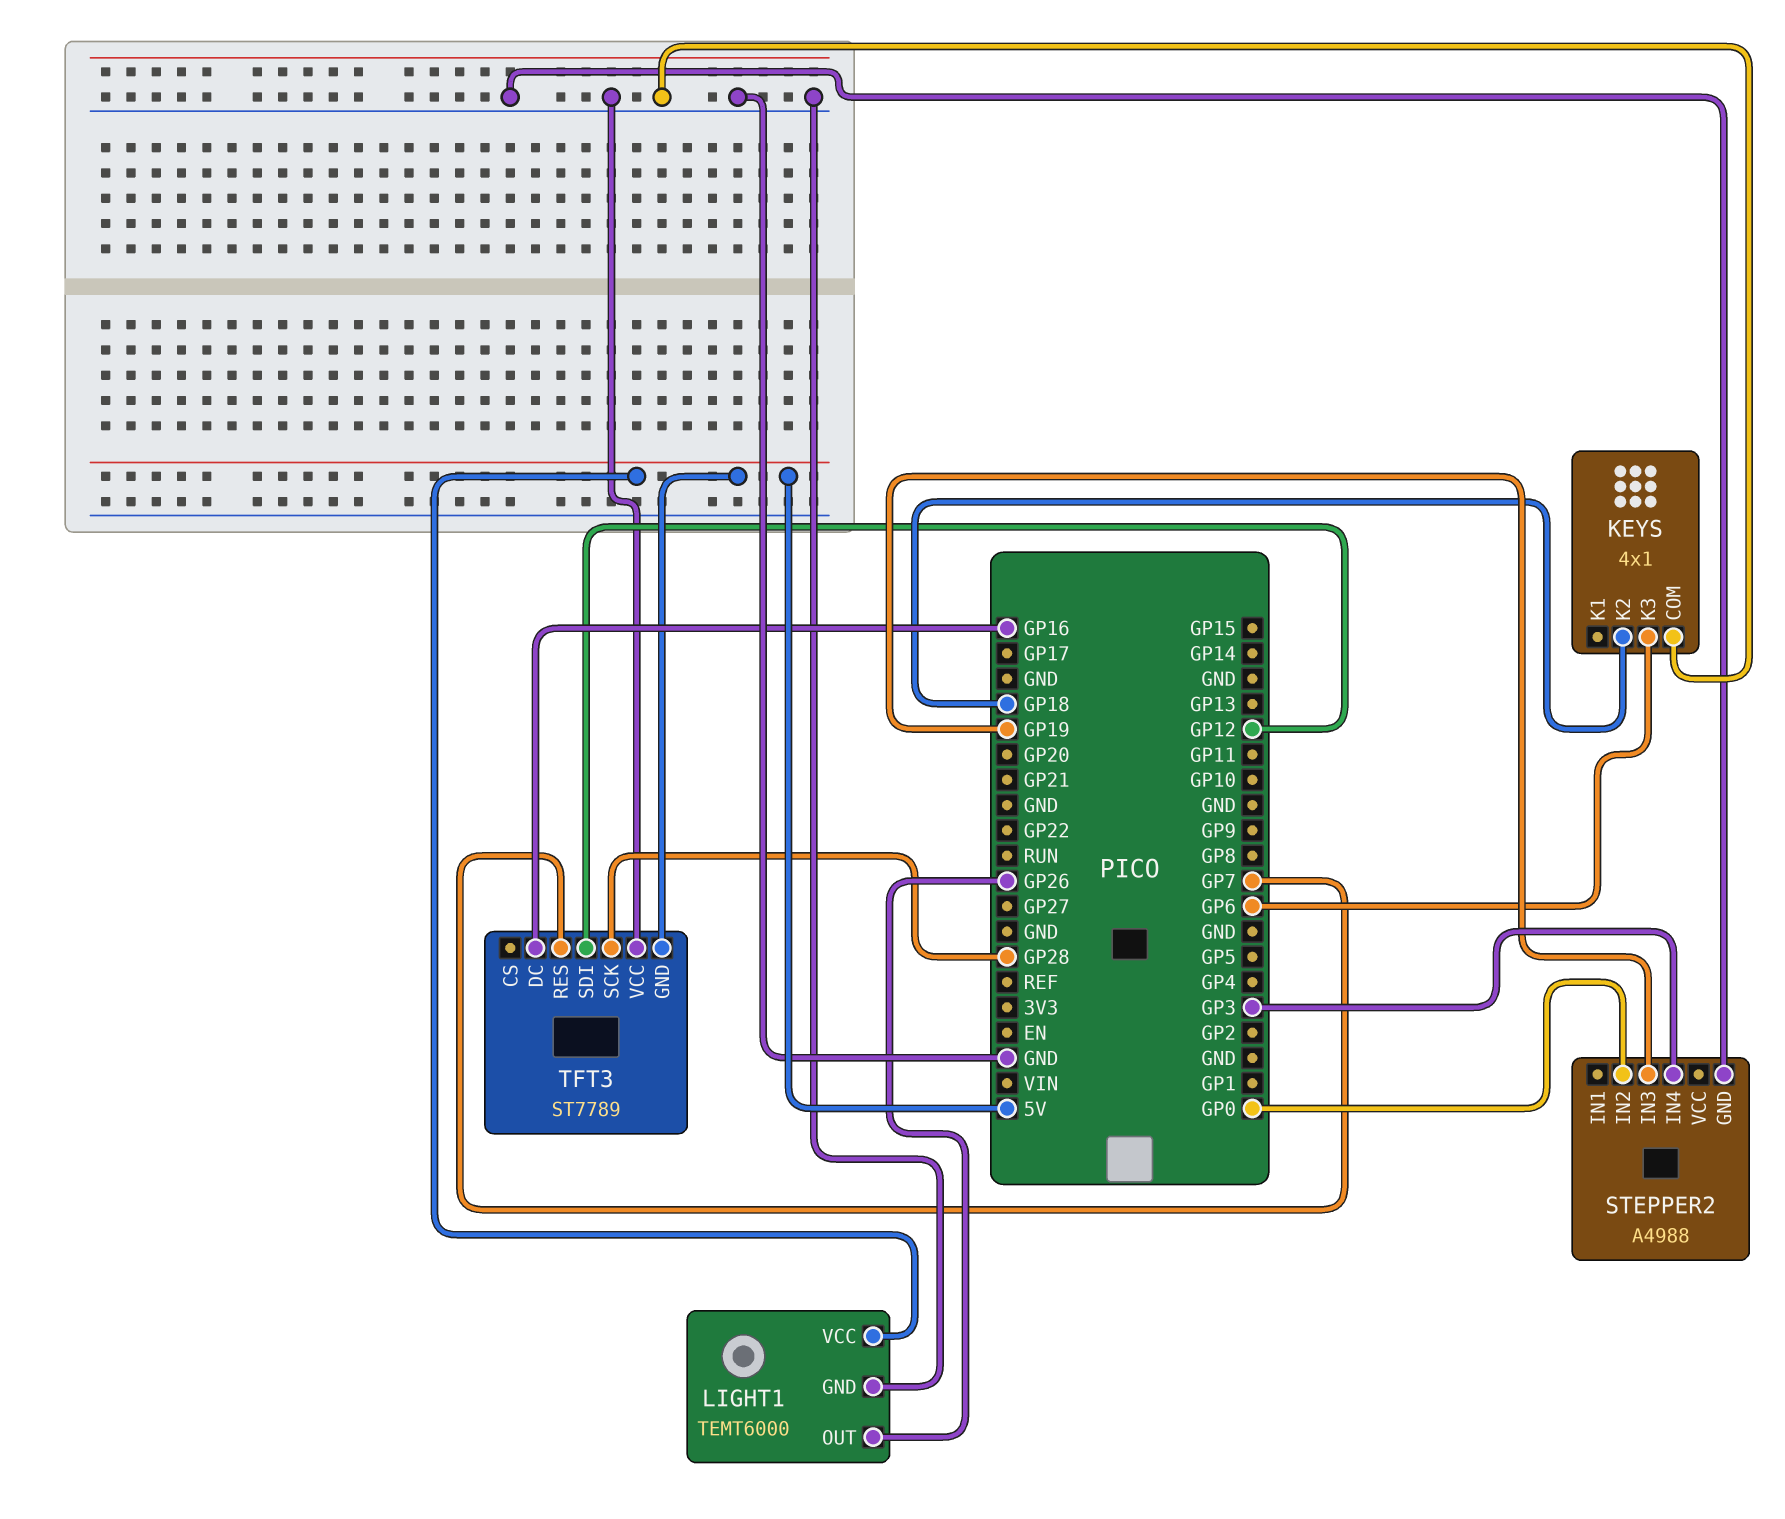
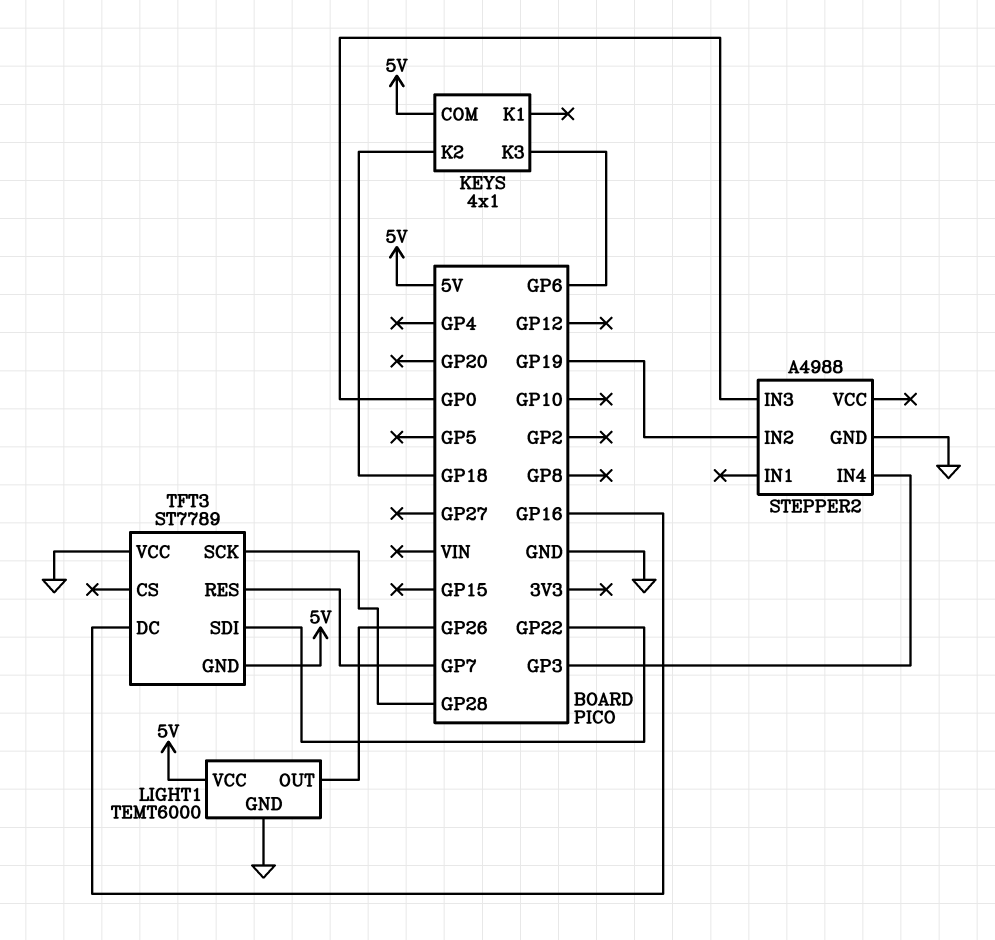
KEYS pin COM: GND -> 5V
STEPPER2 pin IN2: GP0 -> GP19
STEPPER2 pin IN3: GP19 -> GP0
TFT3 pin SDI: GP12 -> GP22

